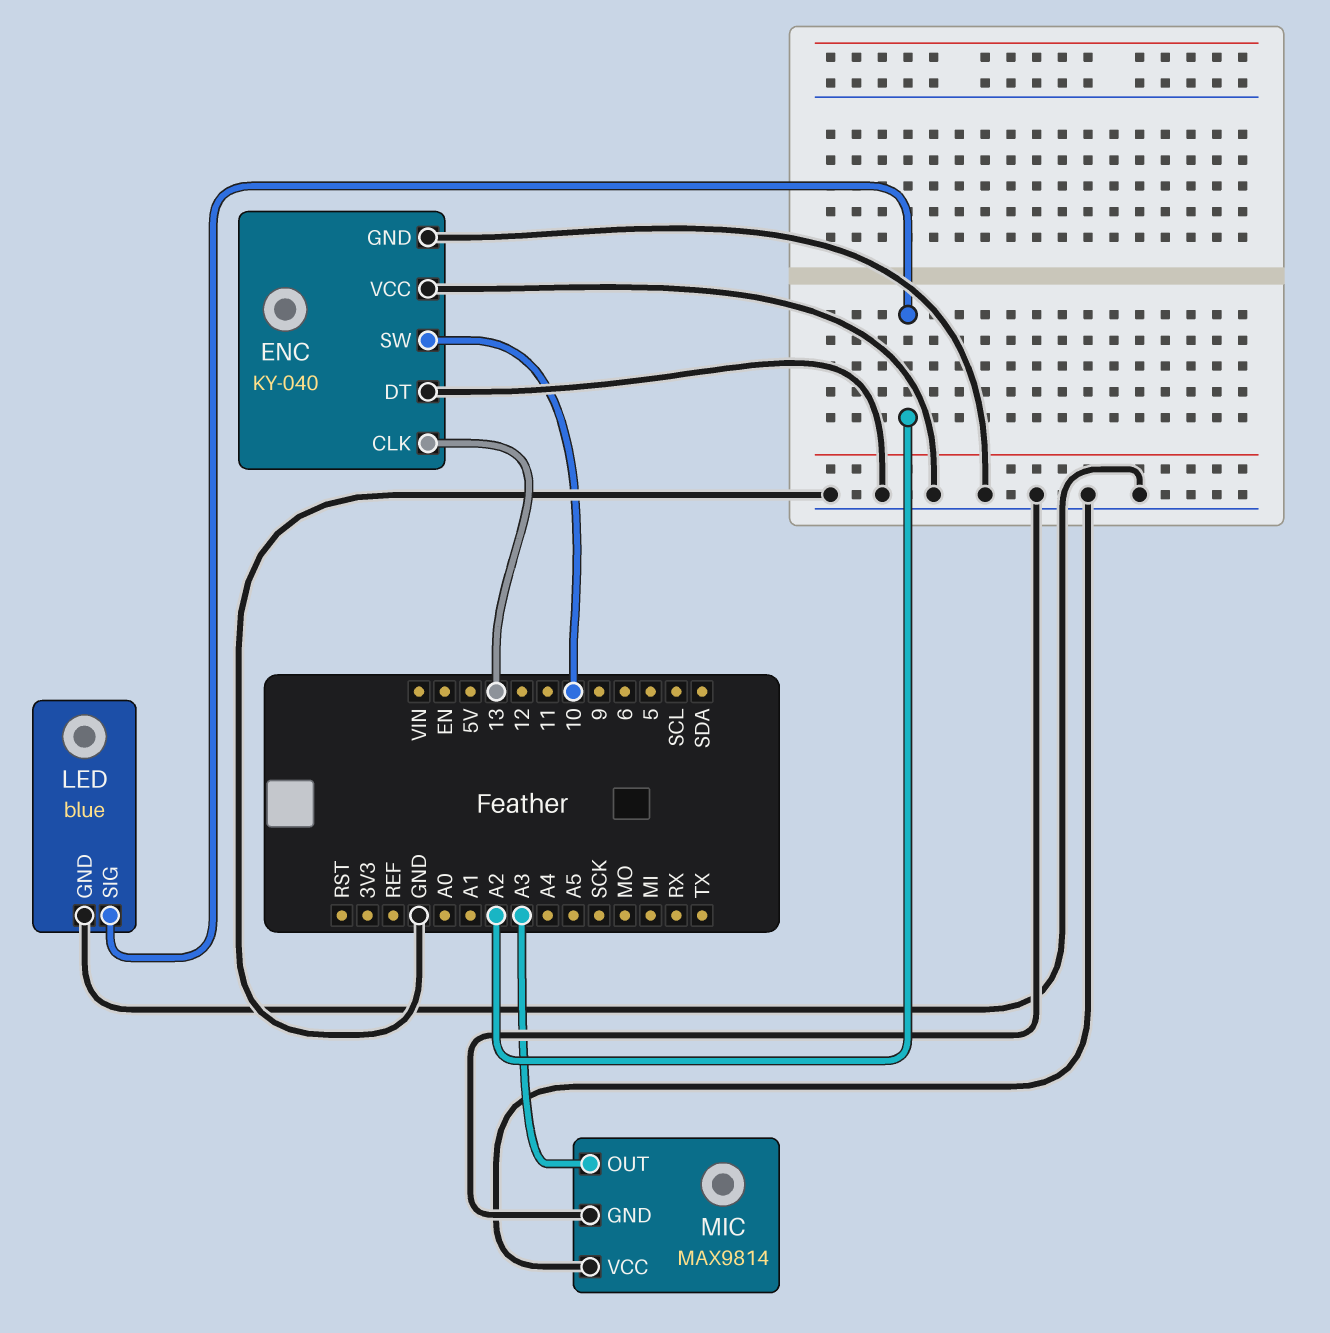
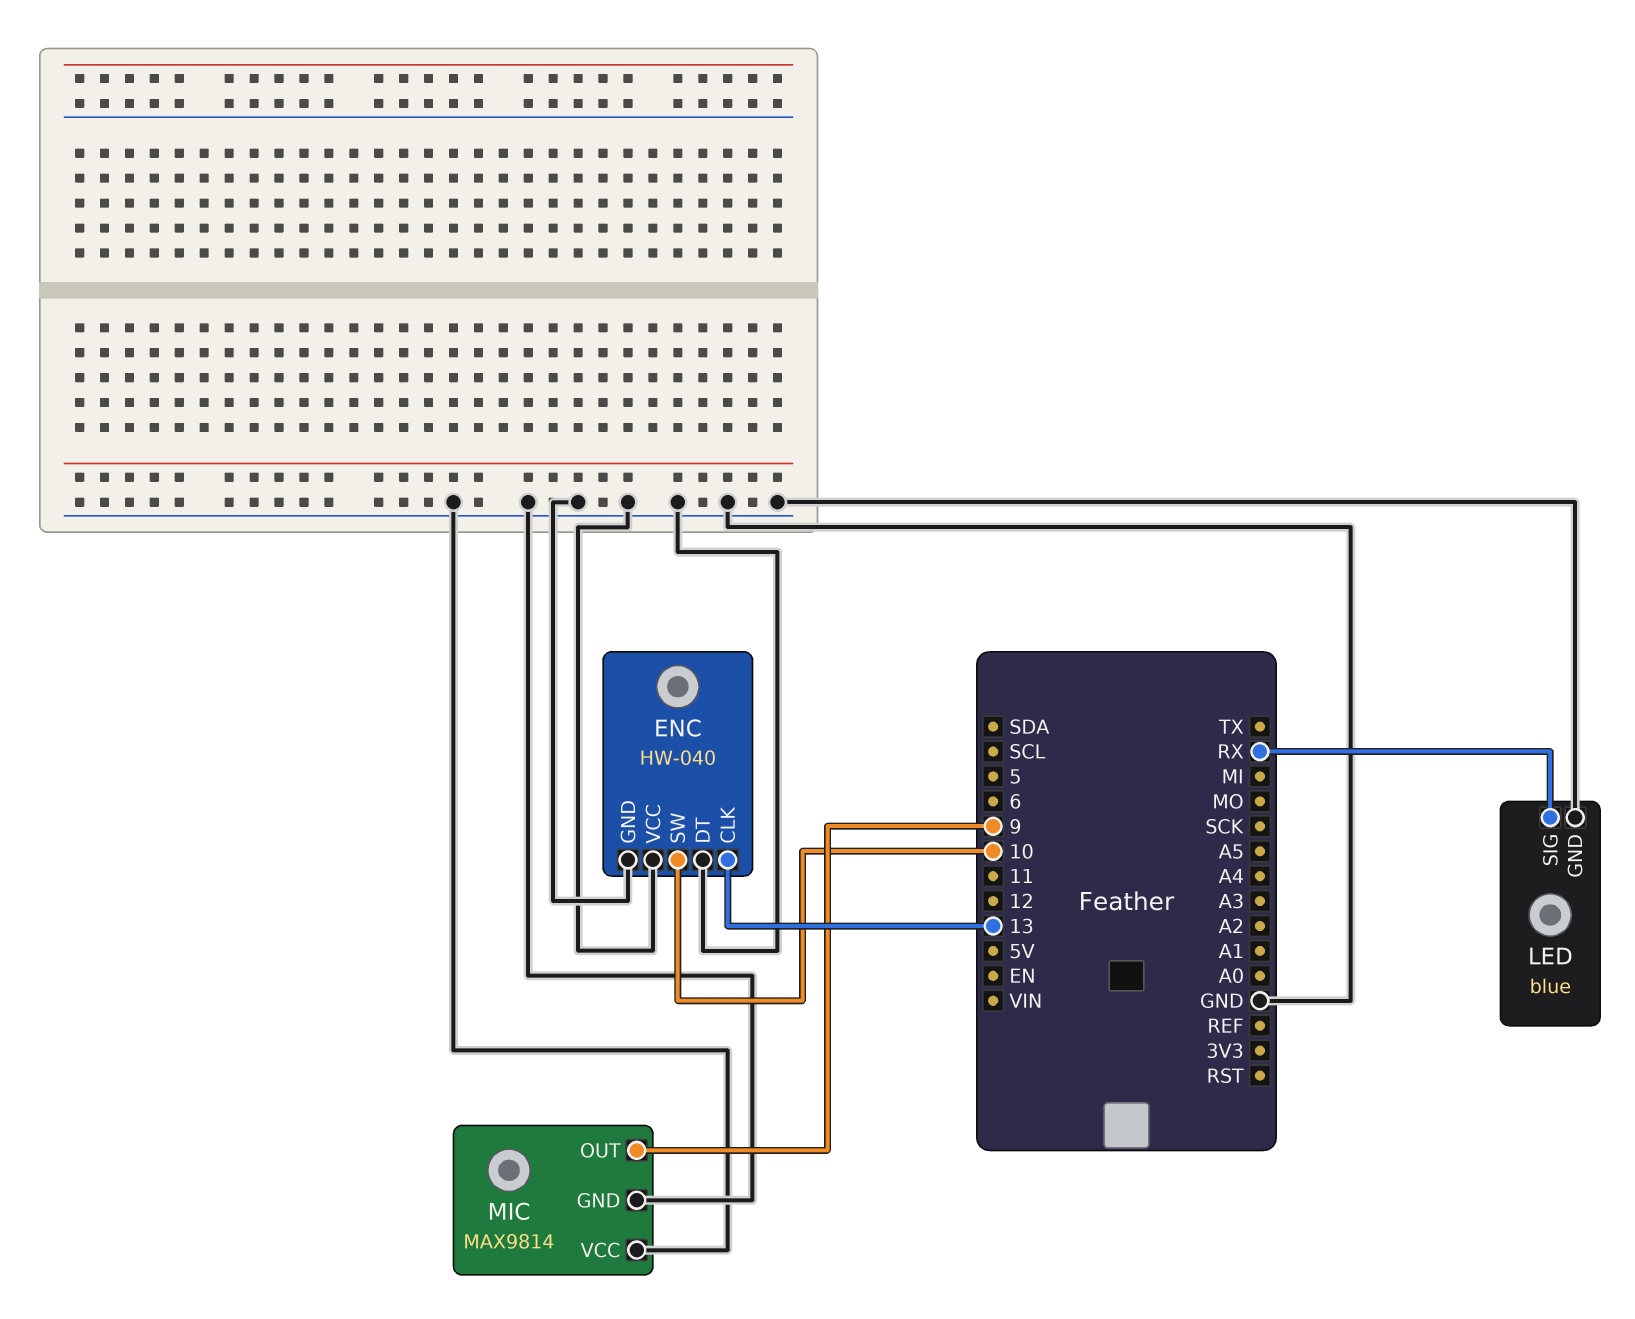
ENC: KY-040 -> HW-040
LED pin SIG: A2 -> RX
MIC pin OUT: A3 -> 9

